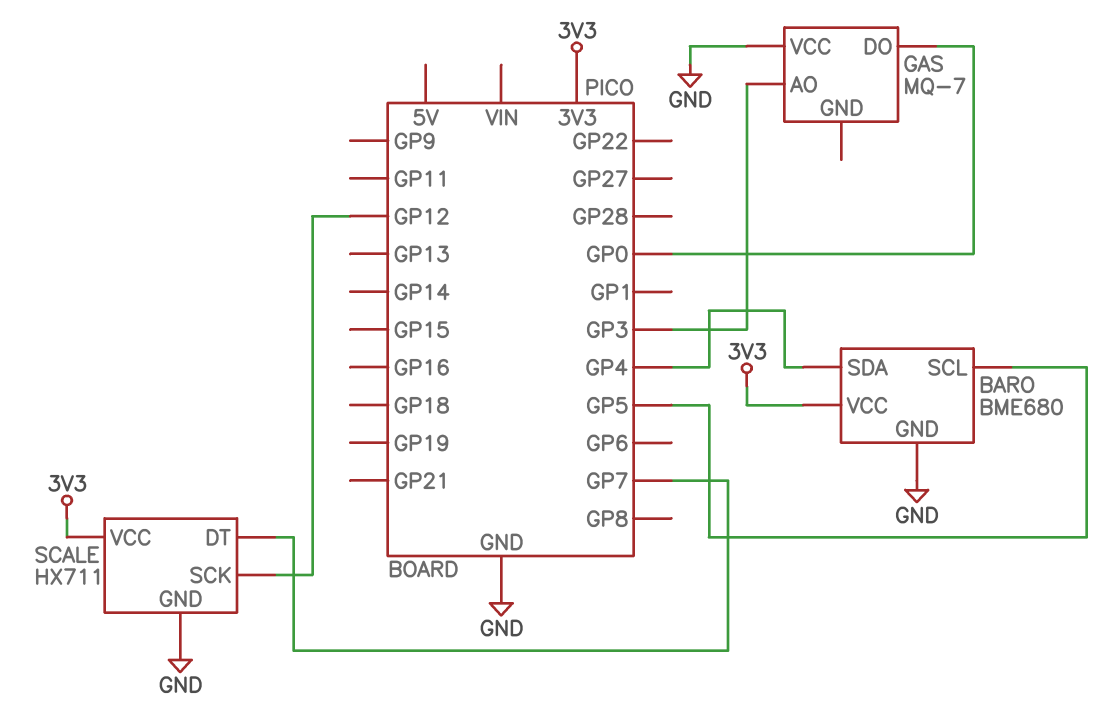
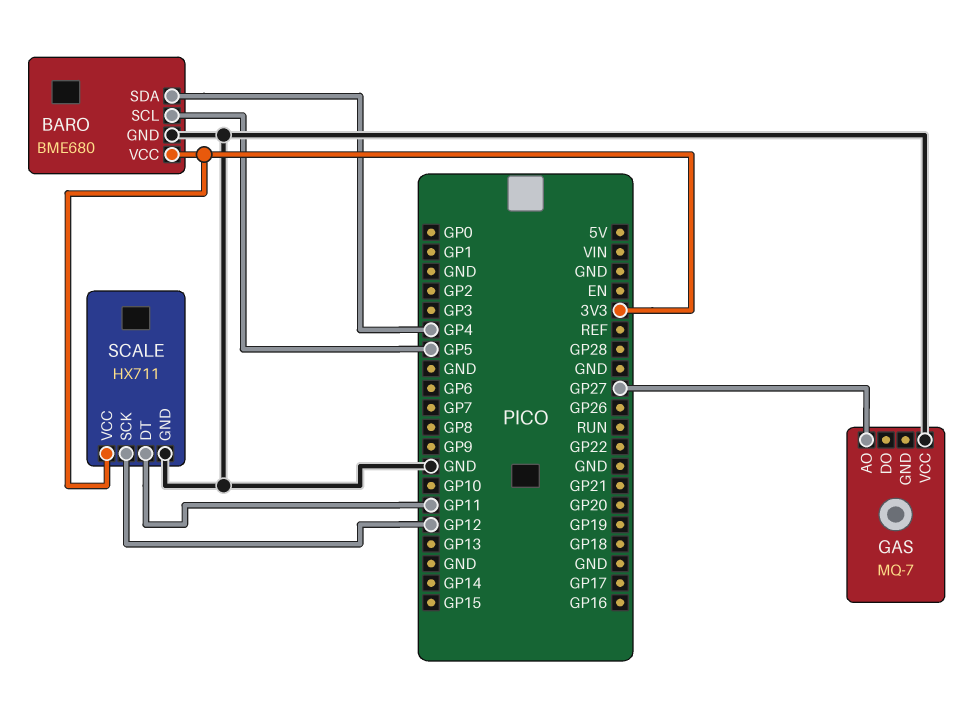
GAS pin AO: GP3 -> GP27
GAS pin DO: GP0 -> none
SCALE pin DT: GP7 -> GP11

